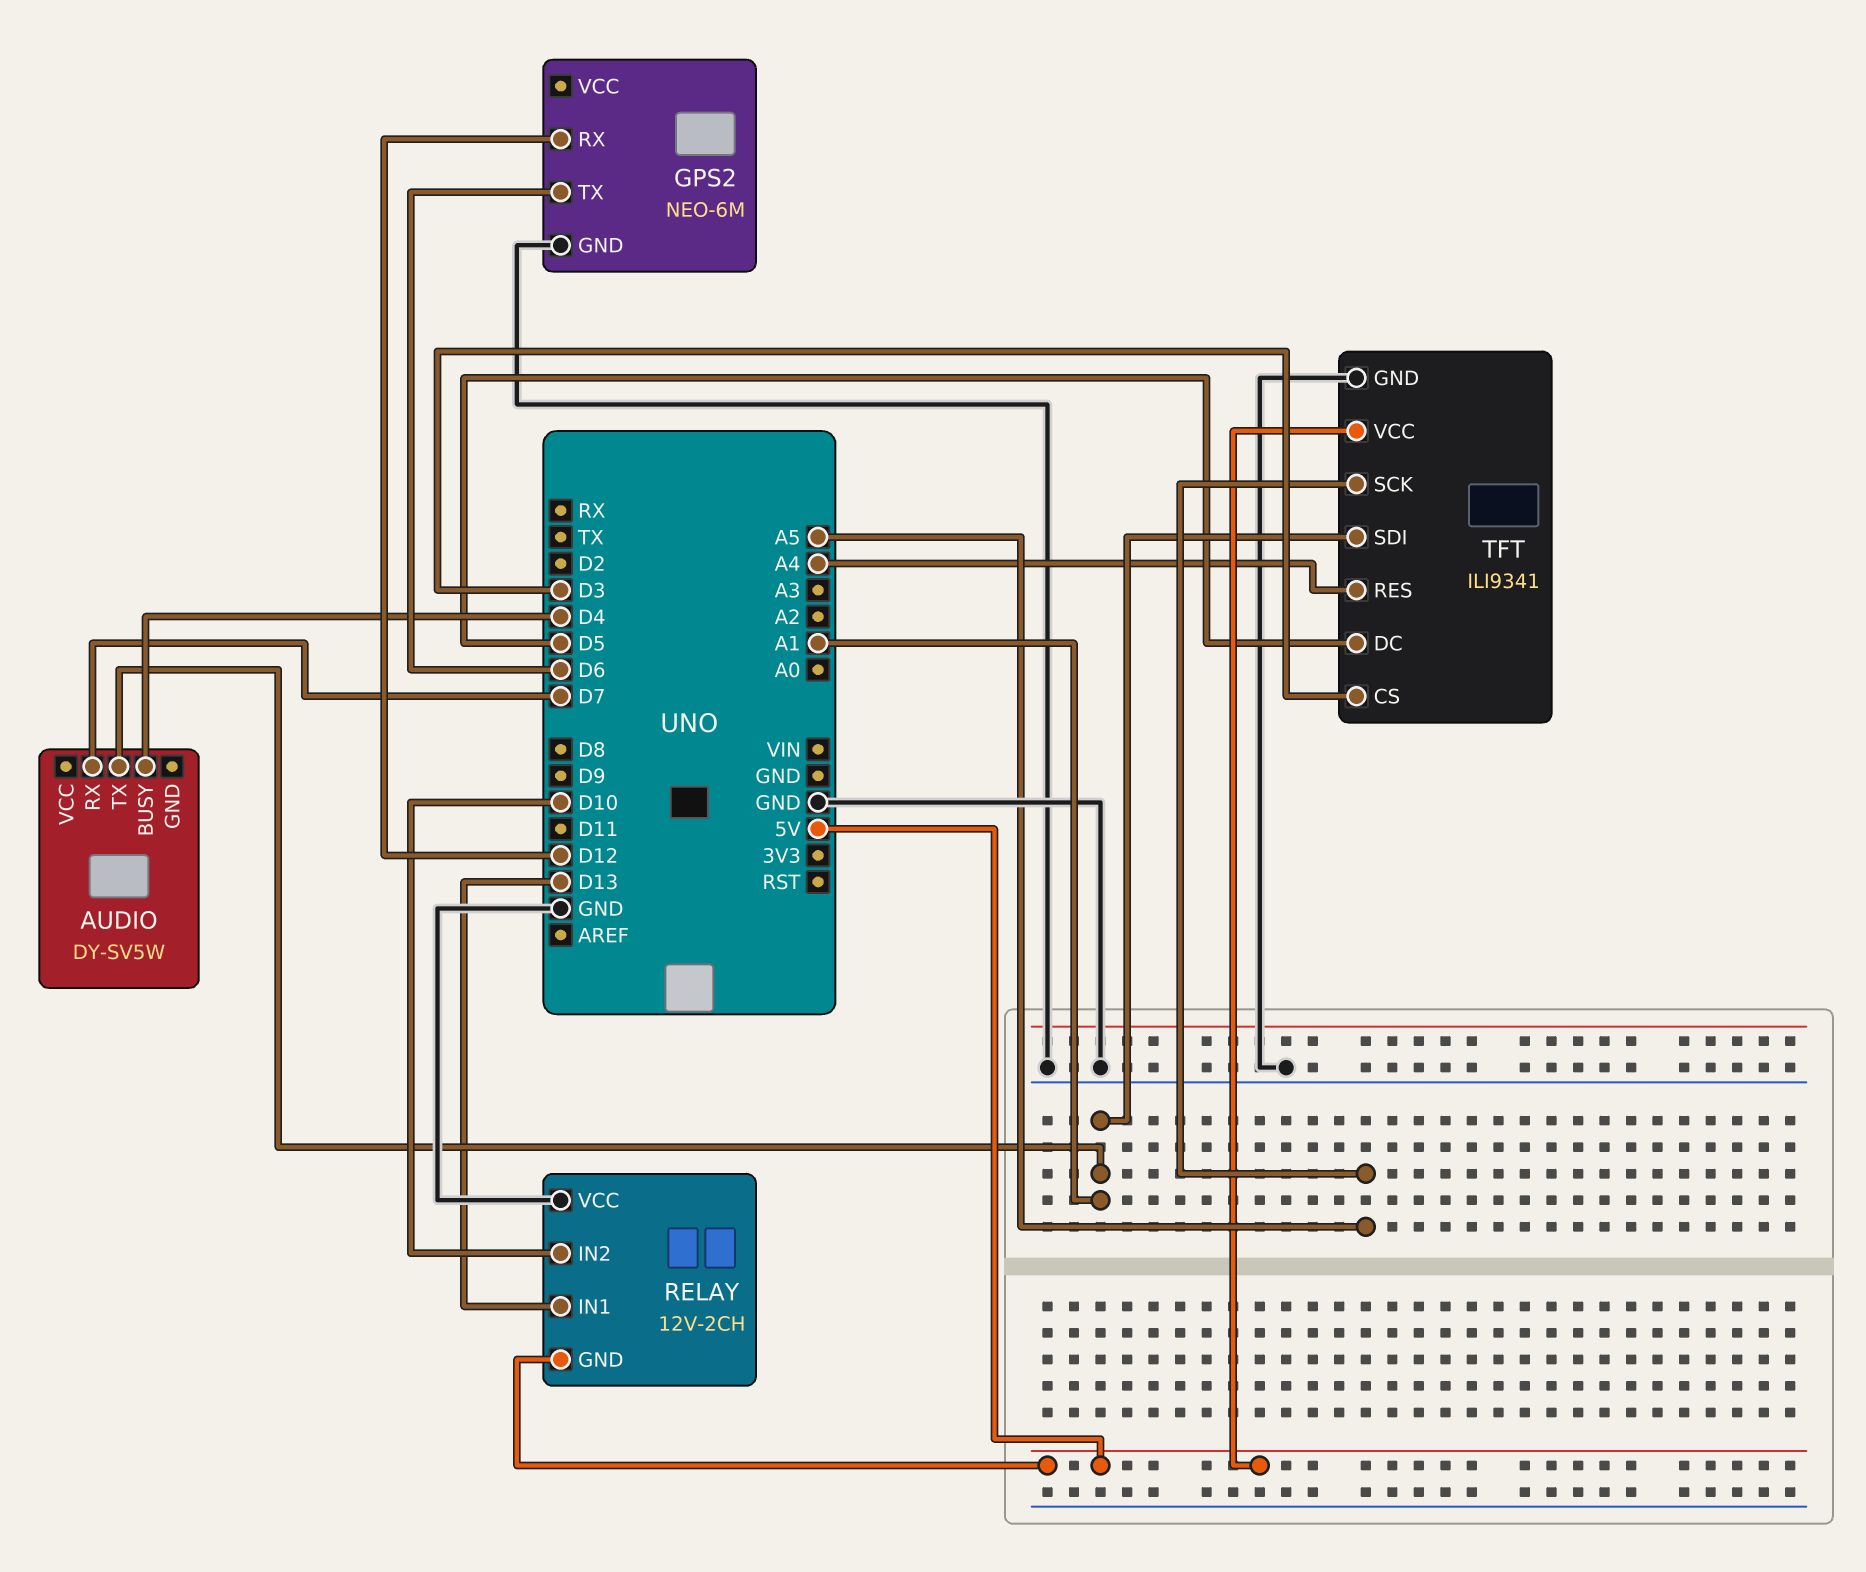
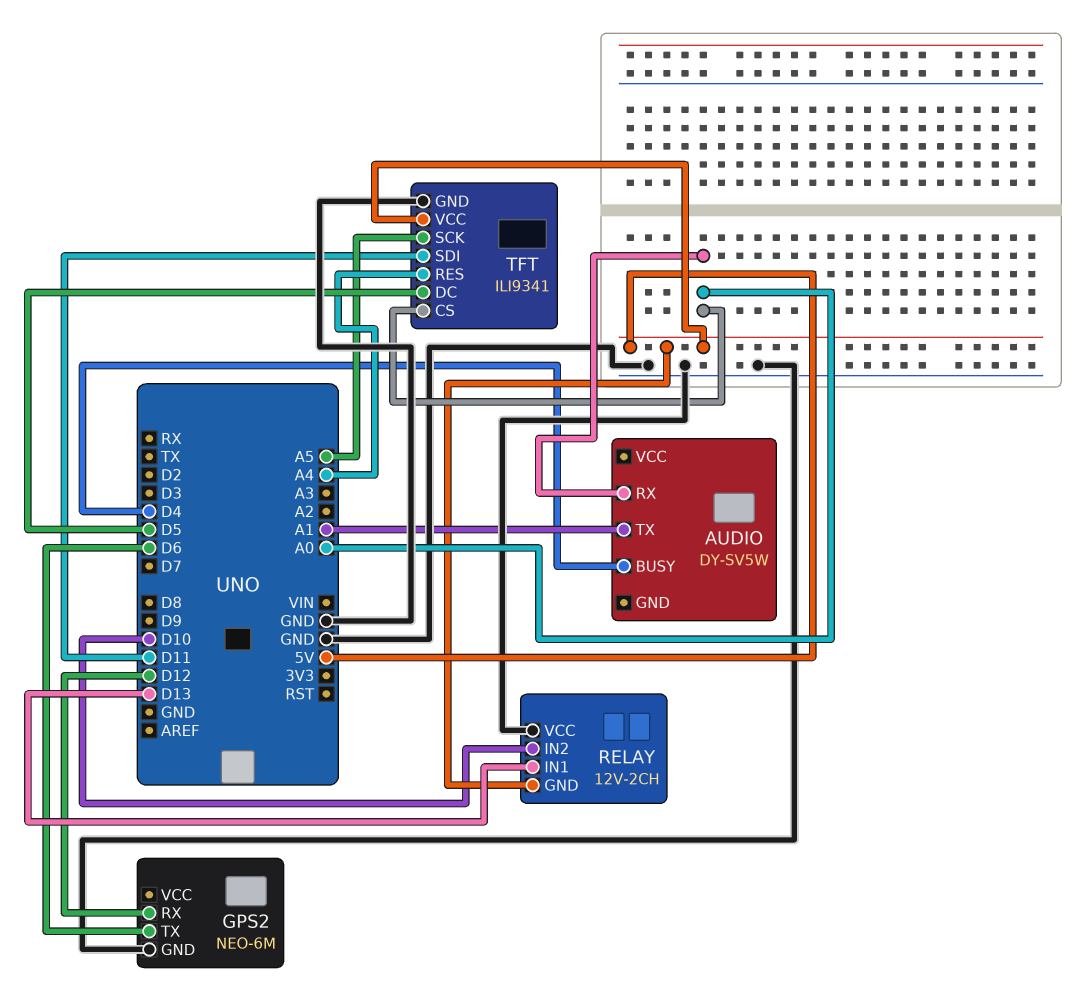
AUDIO pin RX: D7 -> A0
TFT pin CS: D3 -> A0
TFT pin SDI: A1 -> D11

